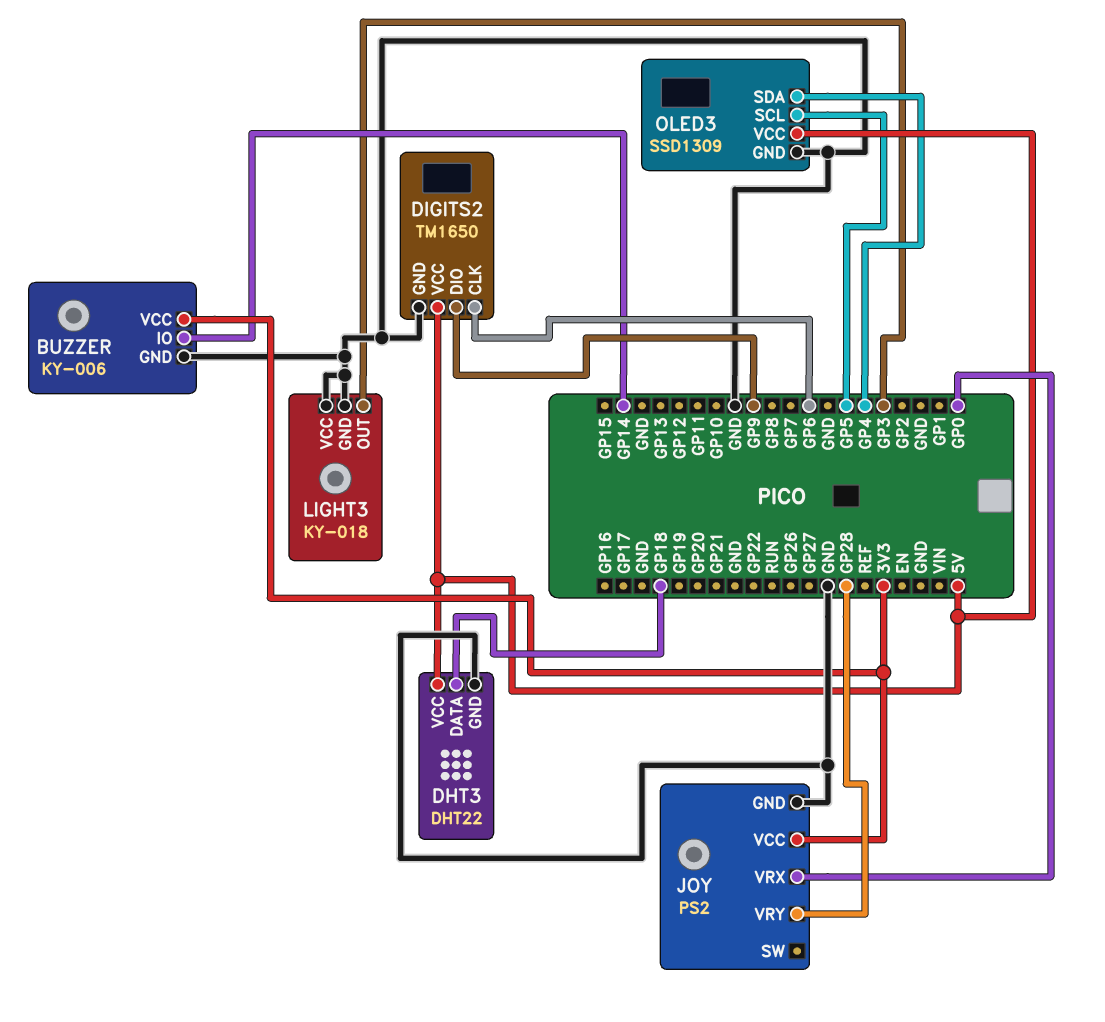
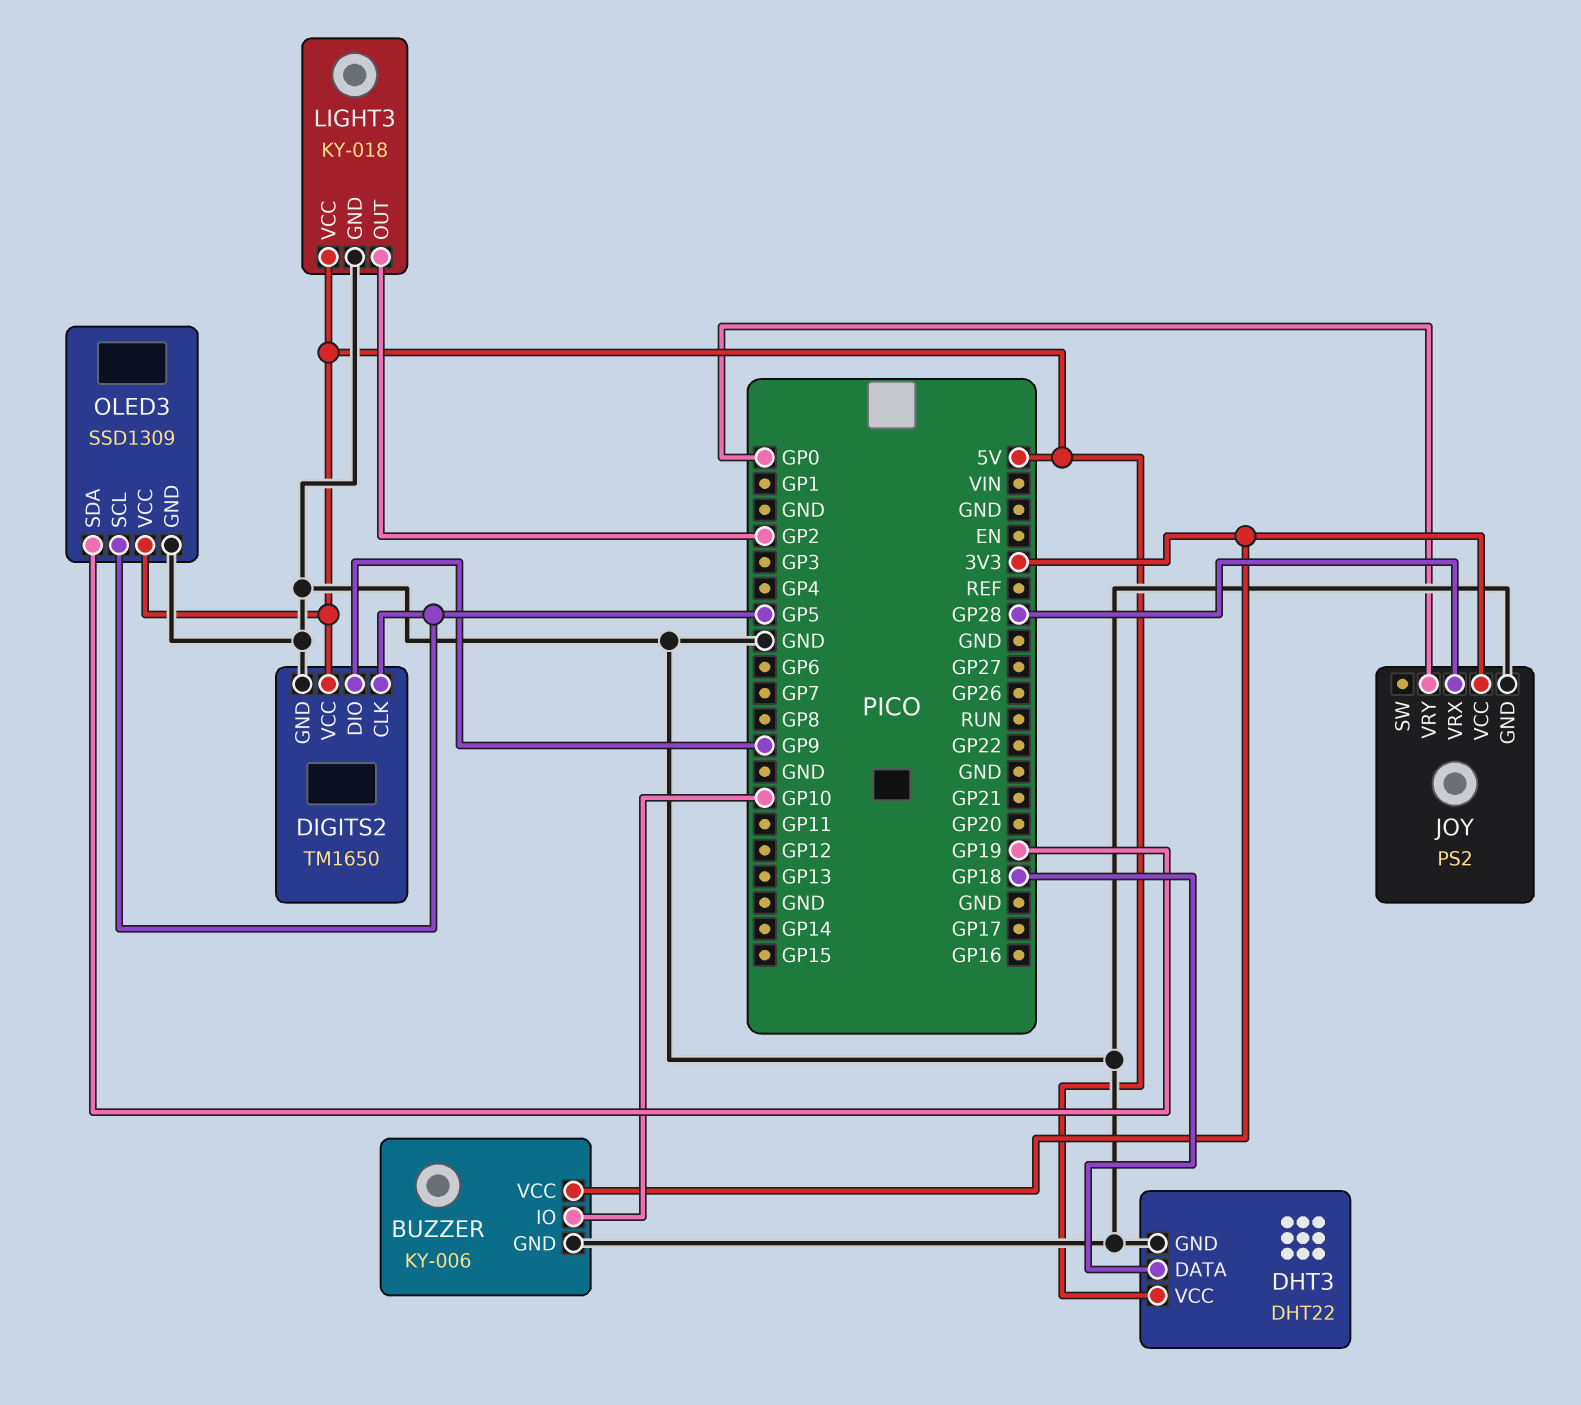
BUZZER pin IO: GP14 -> GP10
DIGITS2 pin CLK: GP6 -> GP5
JOY pin VRX: GP0 -> GP28
JOY pin VRY: GP28 -> GP0
LIGHT3 pin OUT: GP3 -> GP2
LIGHT3 pin VCC: GND -> 5V
OLED3 pin SDA: GP4 -> GP19

